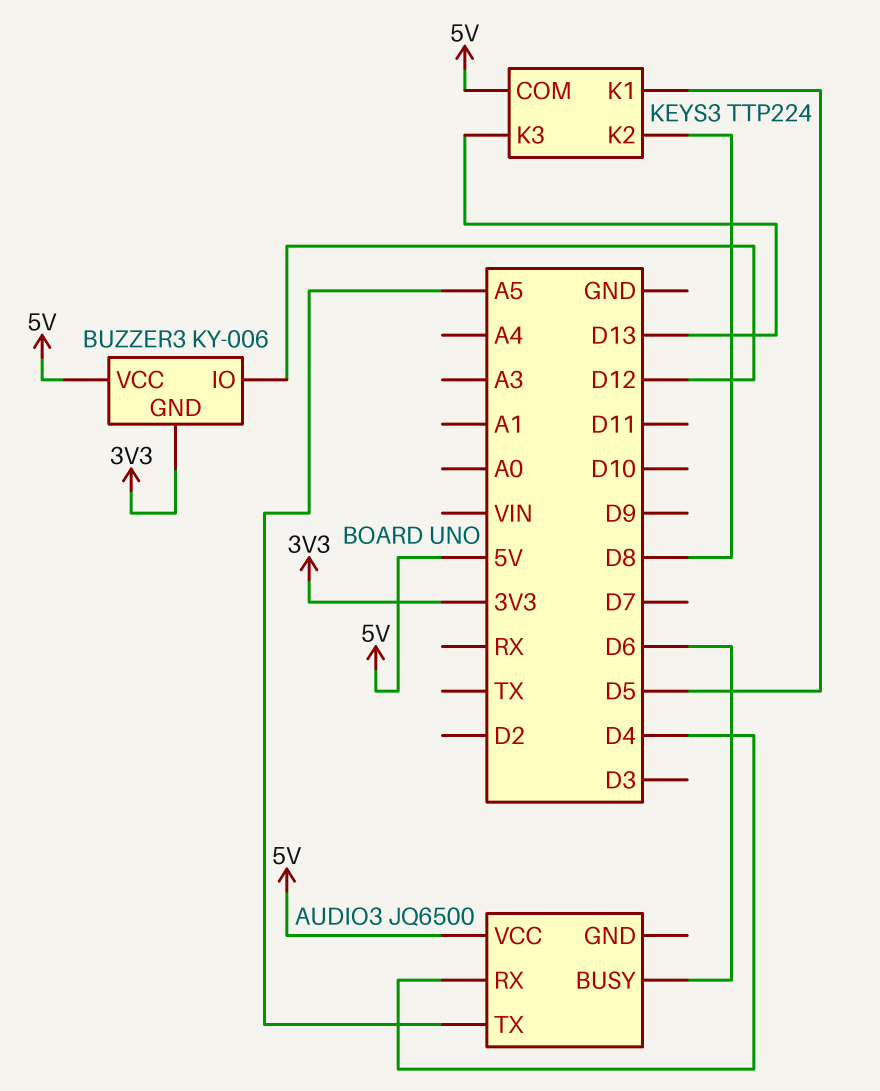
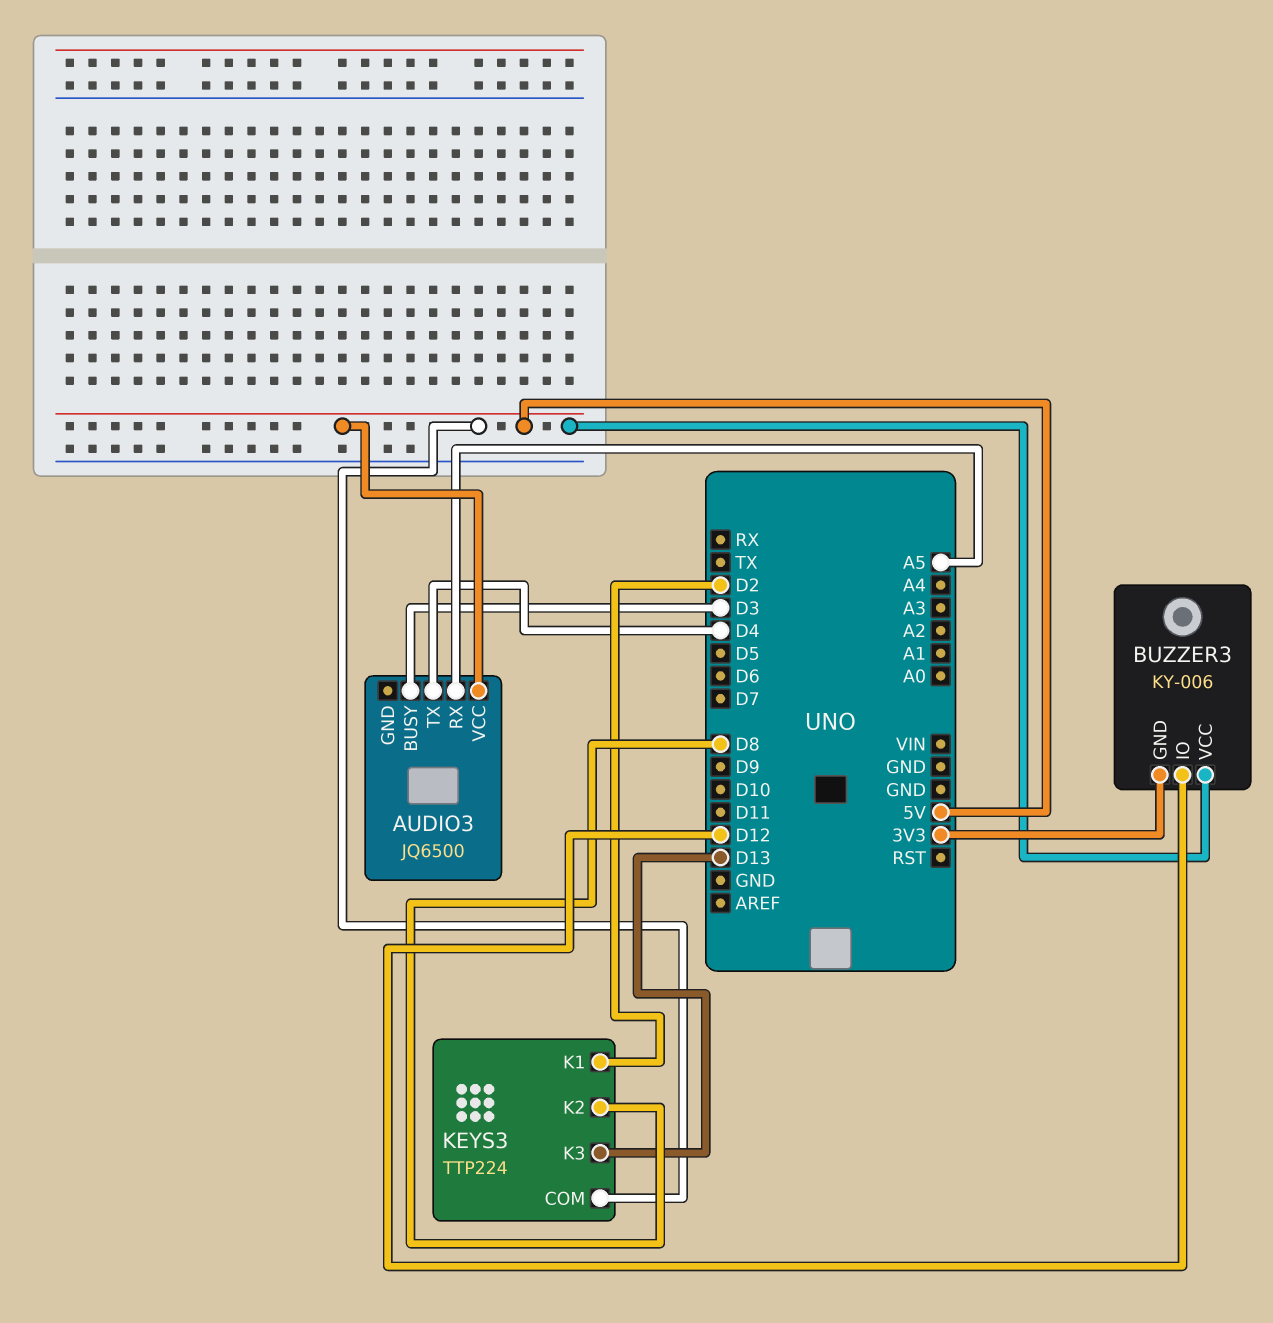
AUDIO3 pin BUSY: D6 -> D3
AUDIO3 pin RX: D4 -> A5
AUDIO3 pin TX: A5 -> D4
KEYS3 pin K1: D5 -> D2

